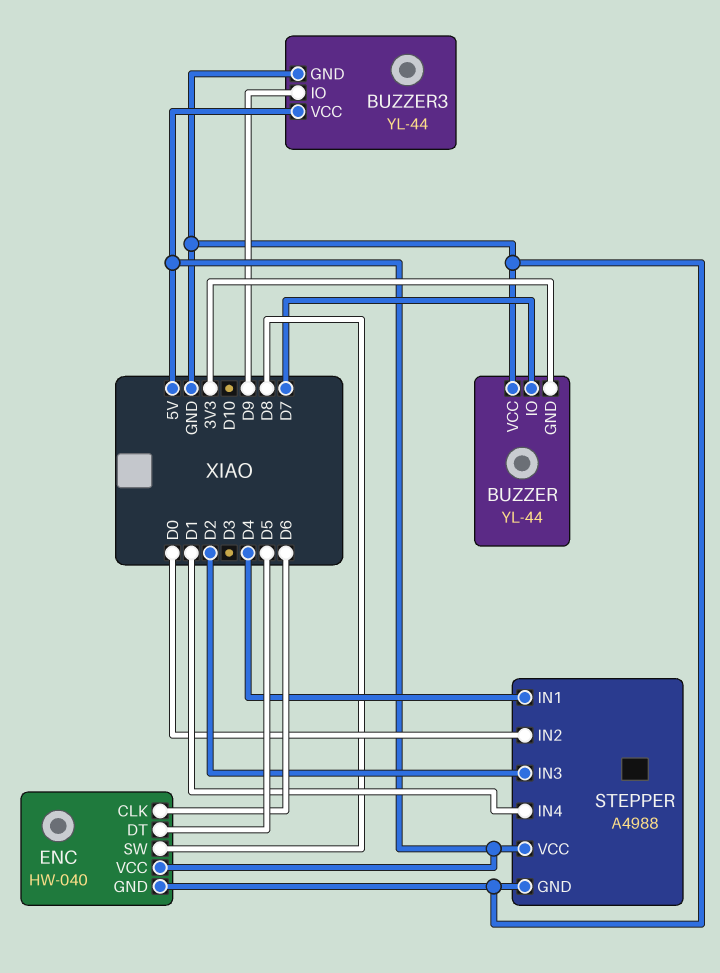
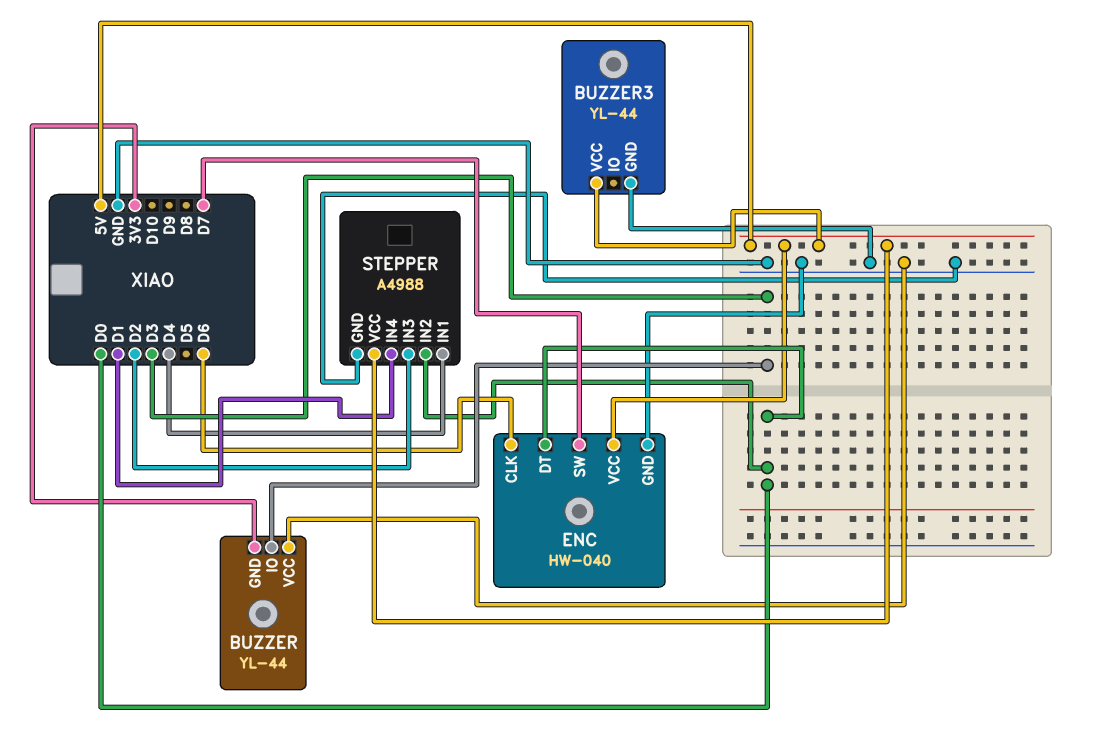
BUZZER pin IO: D7 -> D3
BUZZER3 pin IO: D9 -> none
ENC pin DT: D5 -> D0
ENC pin SW: D8 -> D7

